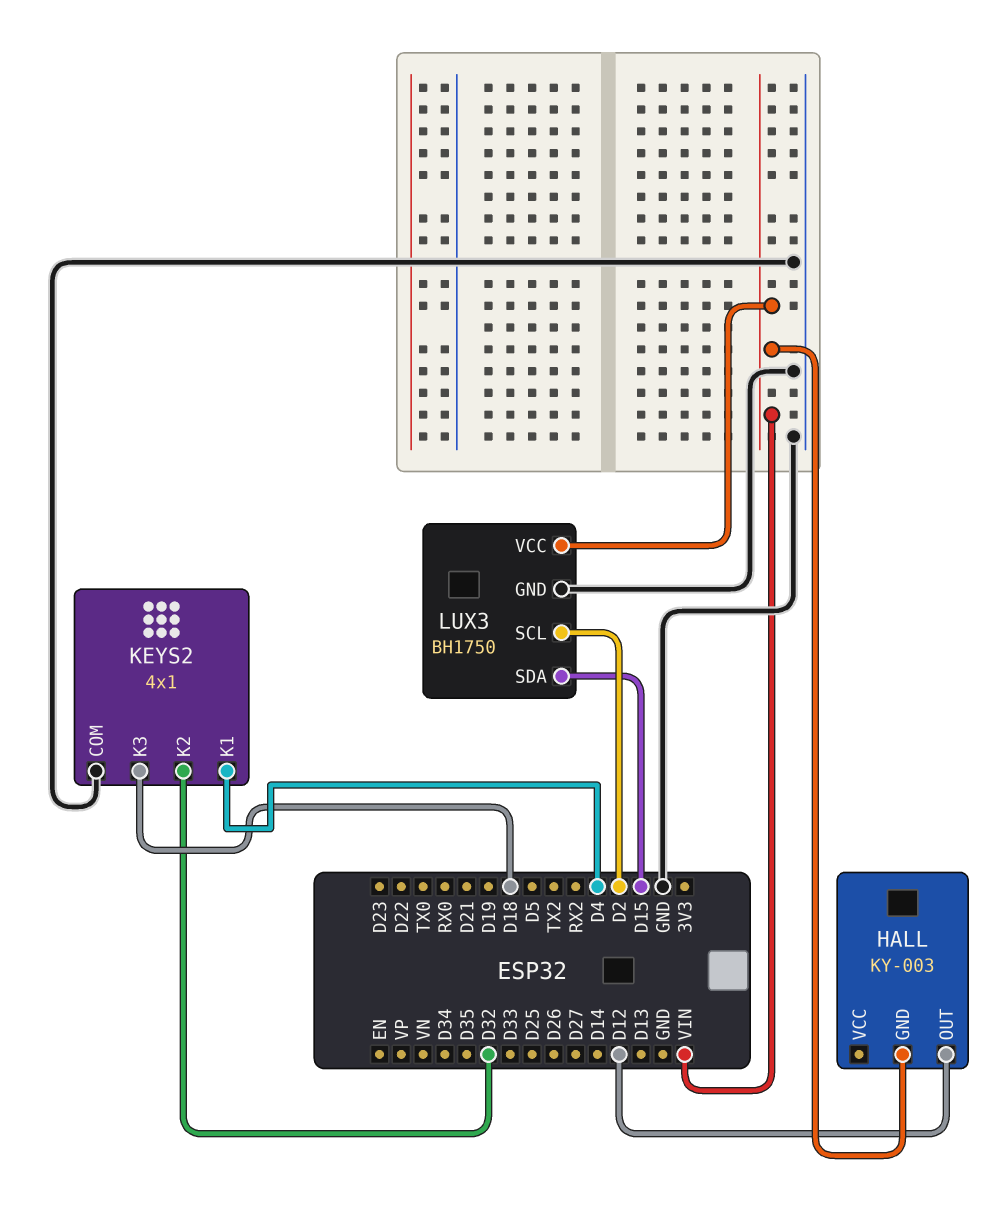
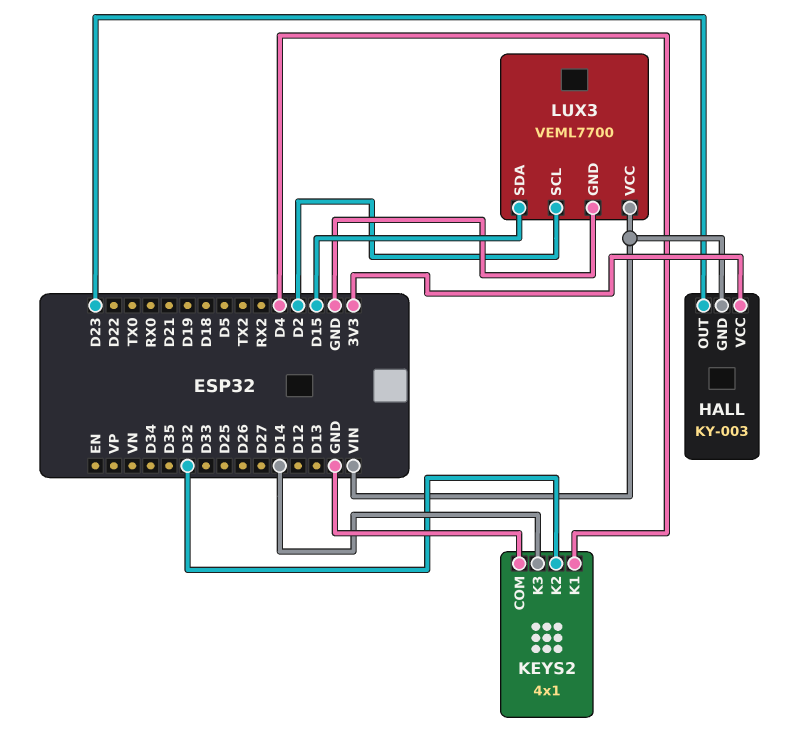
HALL pin OUT: D12 -> D23
HALL pin VCC: none -> 3V3
KEYS2 pin K3: D18 -> D14
LUX3: BH1750 -> VEML7700

